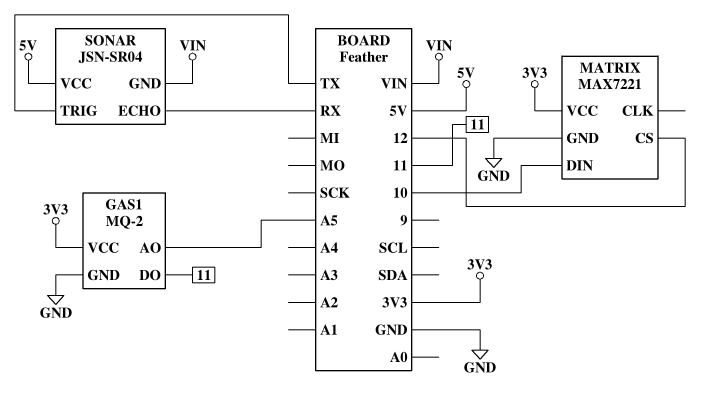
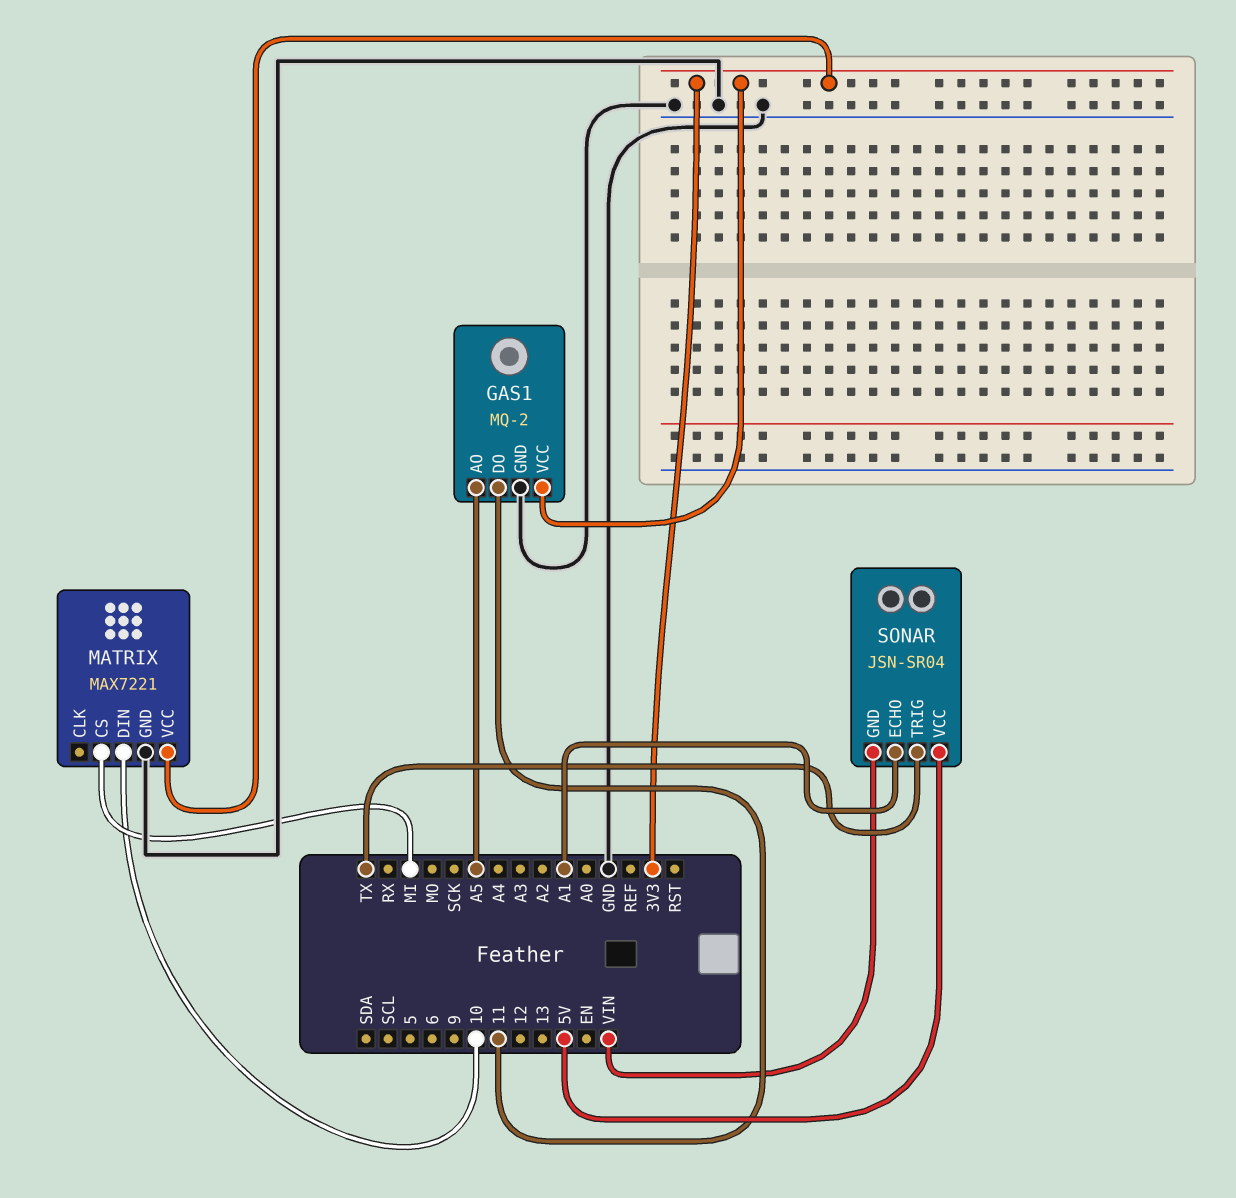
MATRIX pin CS: 12 -> MI
SONAR pin ECHO: RX -> A1

